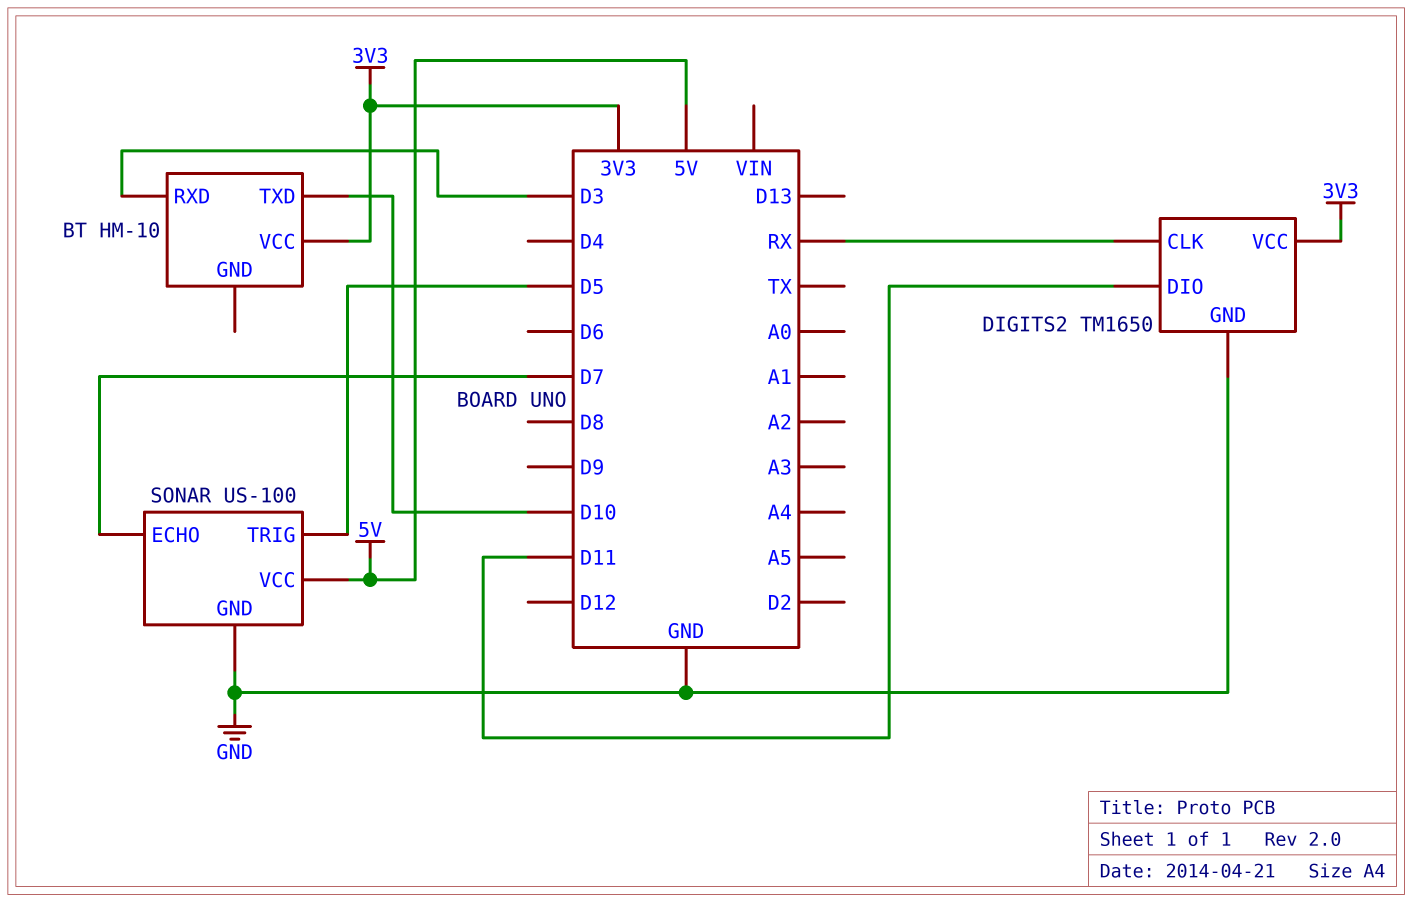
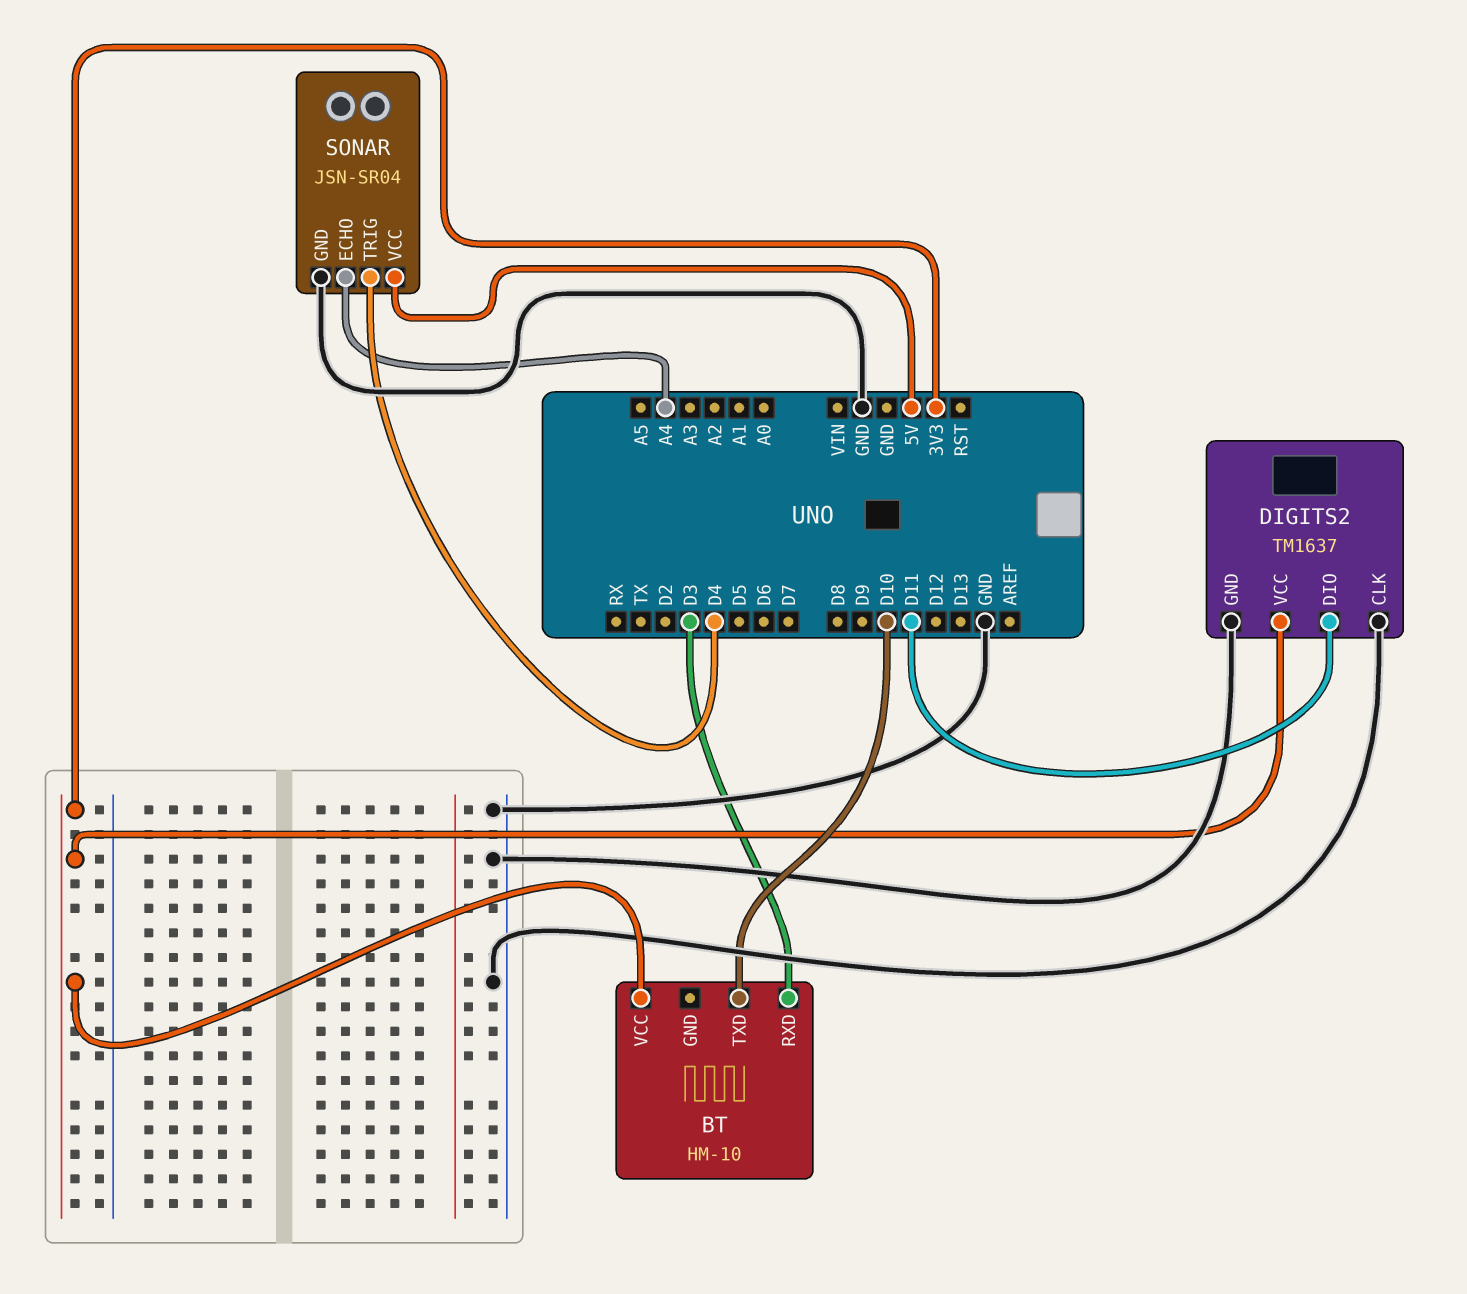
DIGITS2: TM1650 -> TM1637
DIGITS2 pin CLK: RX -> GND
SONAR: US-100 -> JSN-SR04
SONAR pin ECHO: D7 -> A4
SONAR pin TRIG: D5 -> D4

